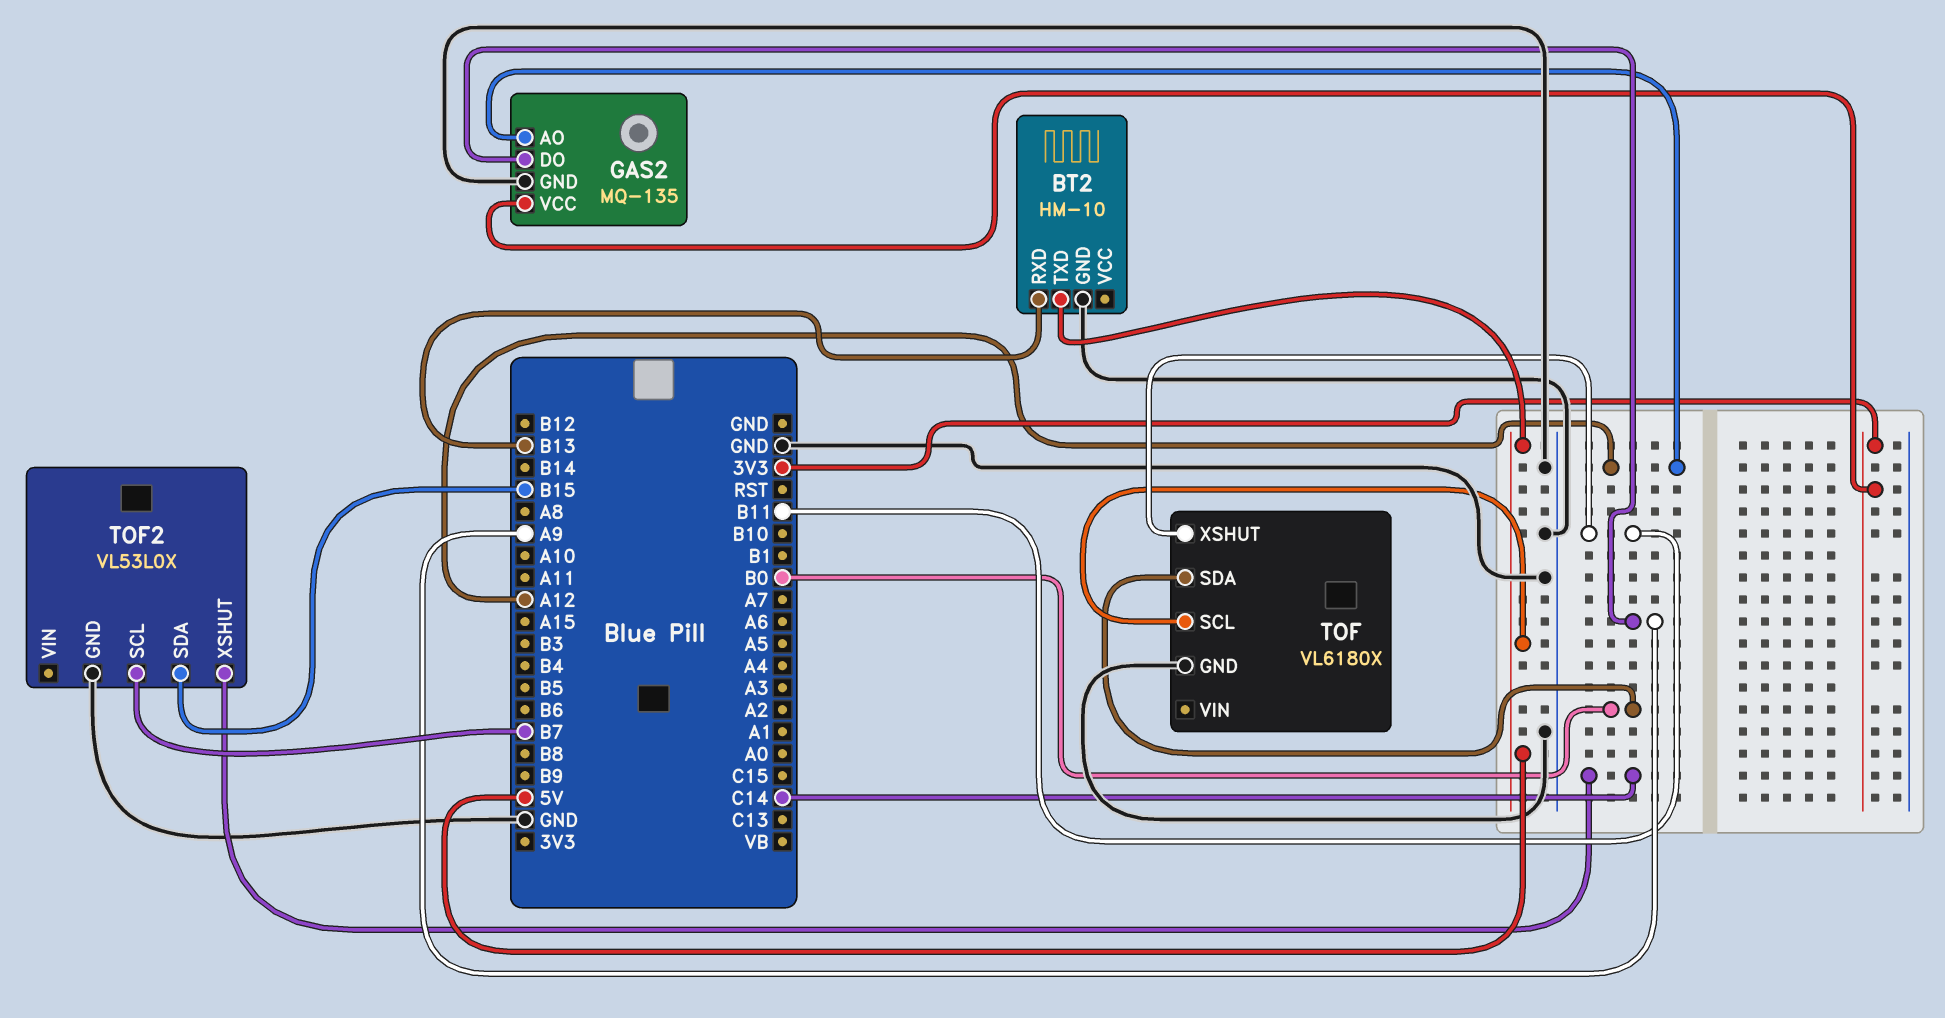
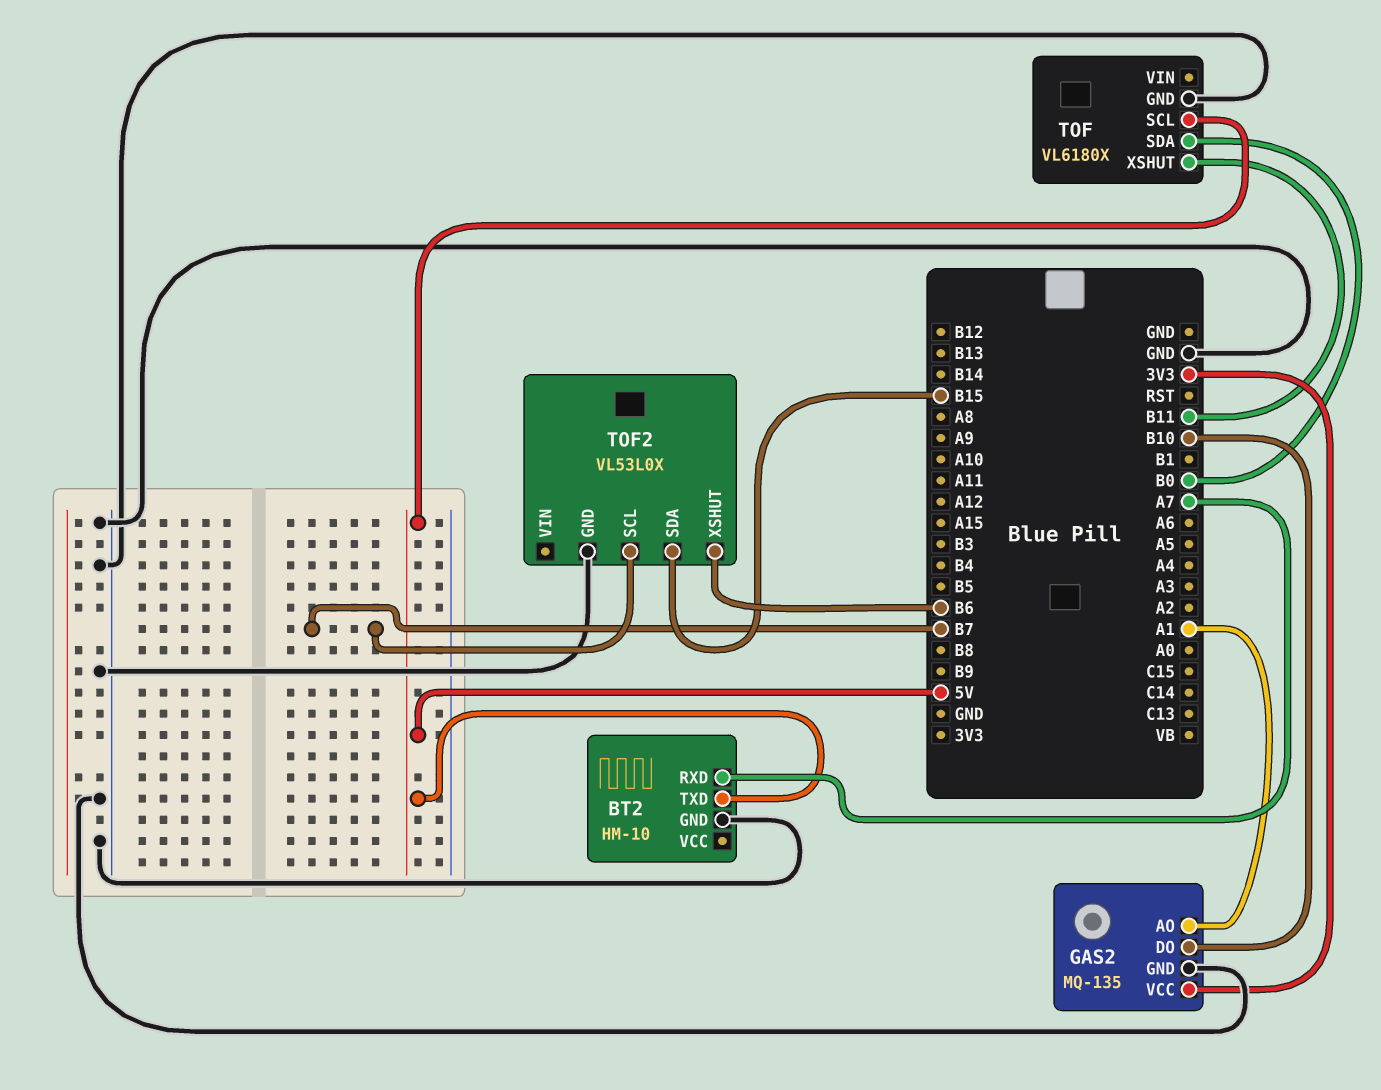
BT2 pin RXD: B13 -> A7
GAS2 pin AO: A12 -> A1
GAS2 pin DO: A9 -> B10
TOF2 pin XSHUT: C14 -> B6

